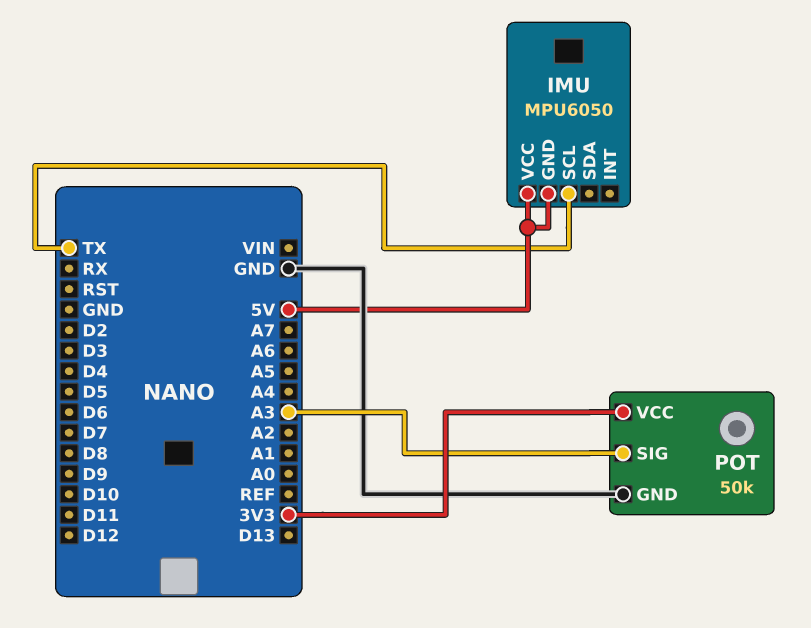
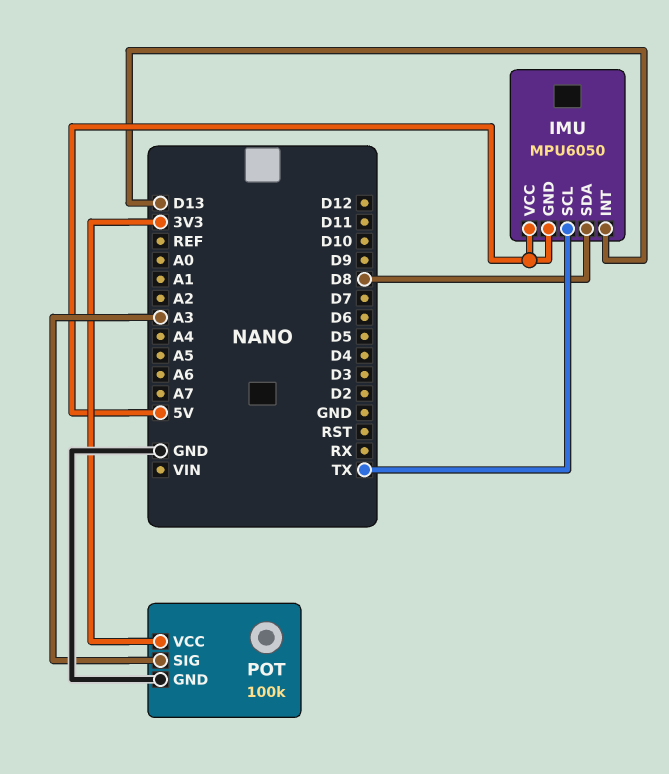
IMU pin INT: none -> D13
IMU pin SDA: none -> D8
POT: 50k -> 100k

